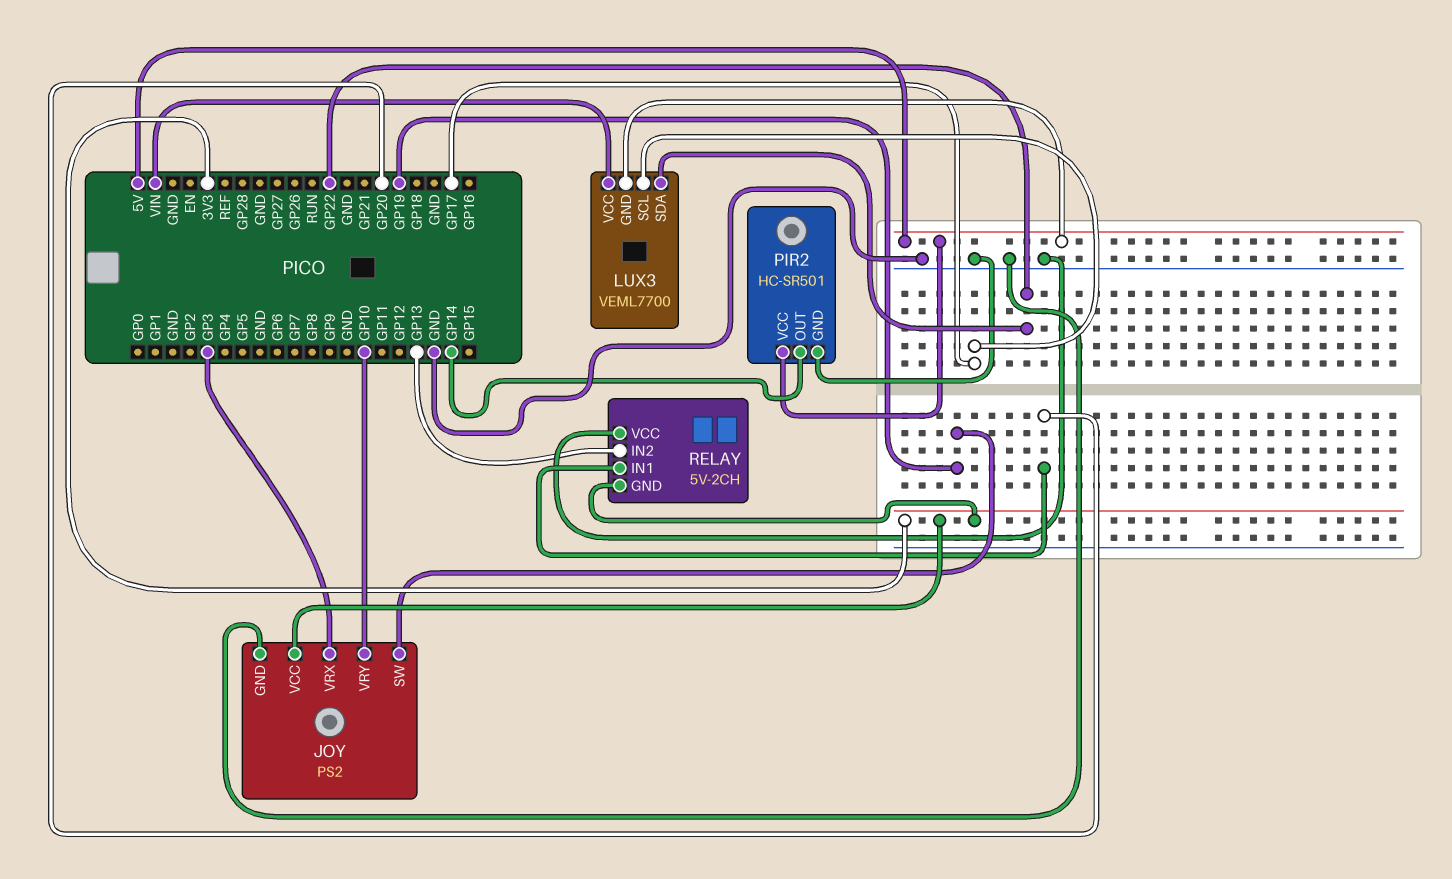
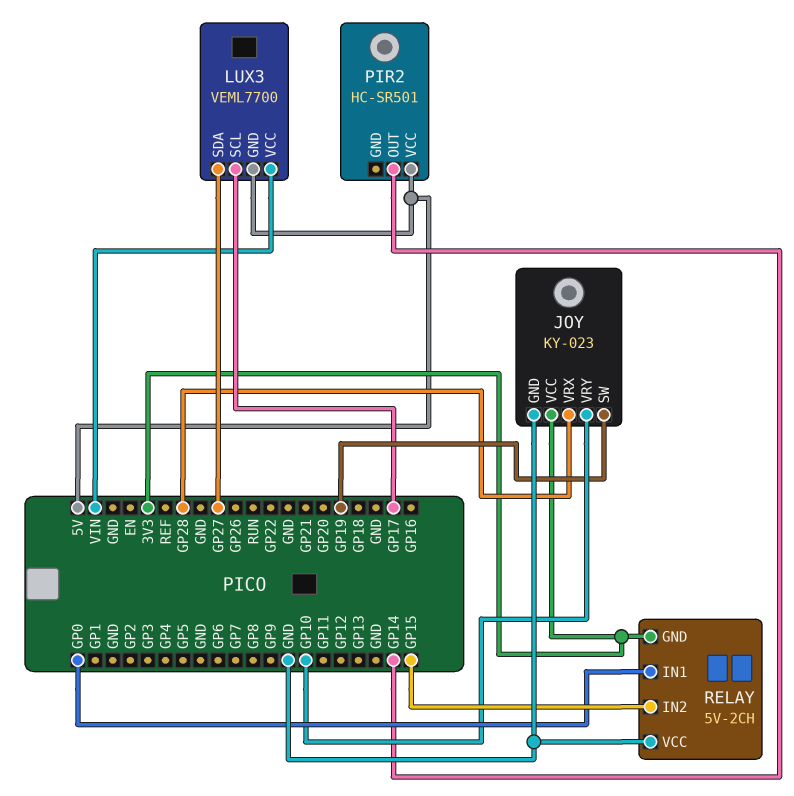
JOY: PS2 -> KY-023
JOY pin VRX: GP3 -> GP28
LUX3 pin SDA: GP22 -> GP27
PIR2 pin GND: GND -> none
RELAY pin IN1: GP20 -> GP0
RELAY pin IN2: GP13 -> GP15

